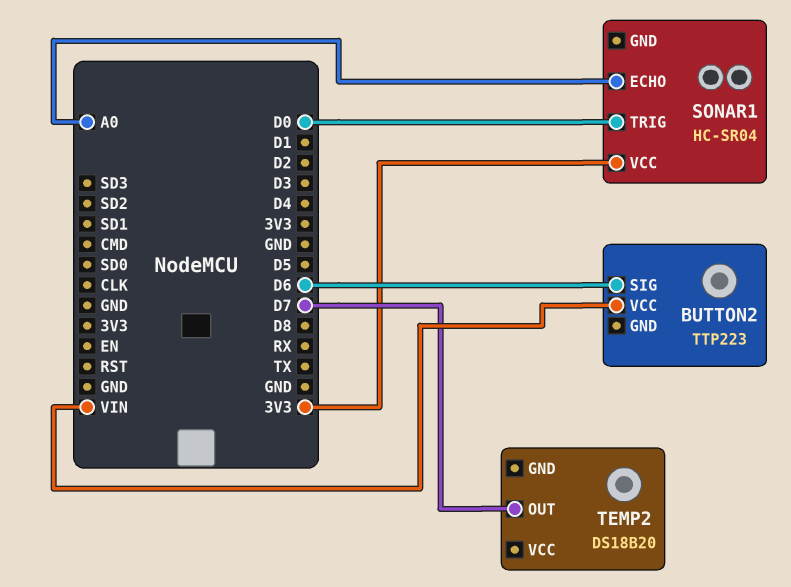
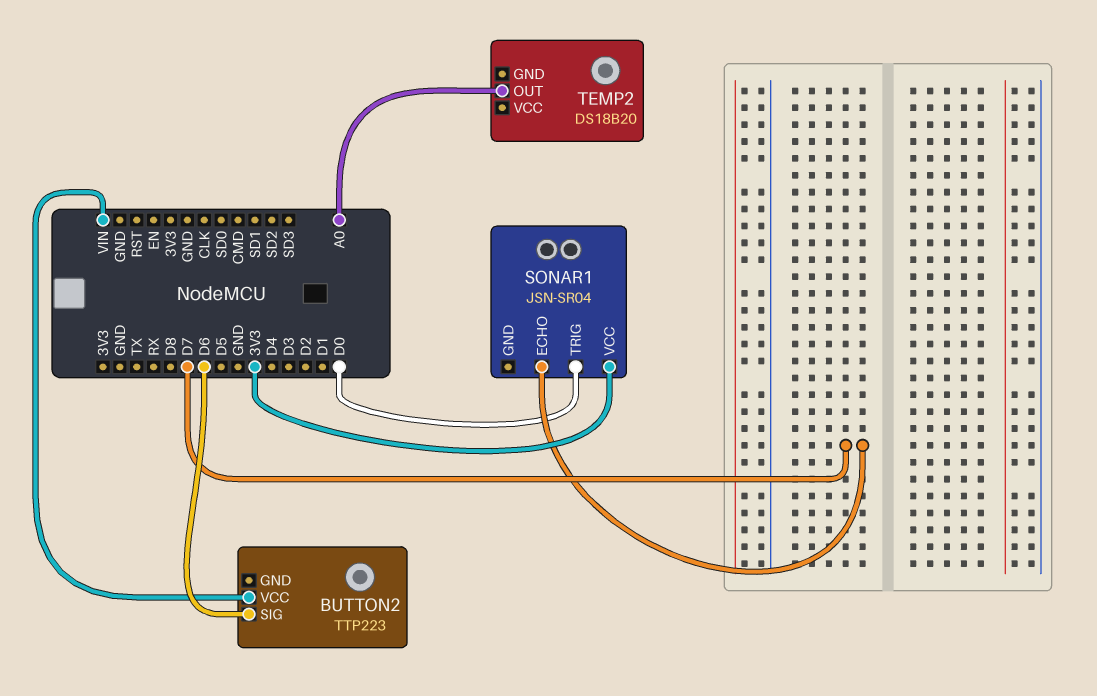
SONAR1: HC-SR04 -> JSN-SR04
SONAR1 pin ECHO: A0 -> D7
TEMP2 pin OUT: D7 -> A0

